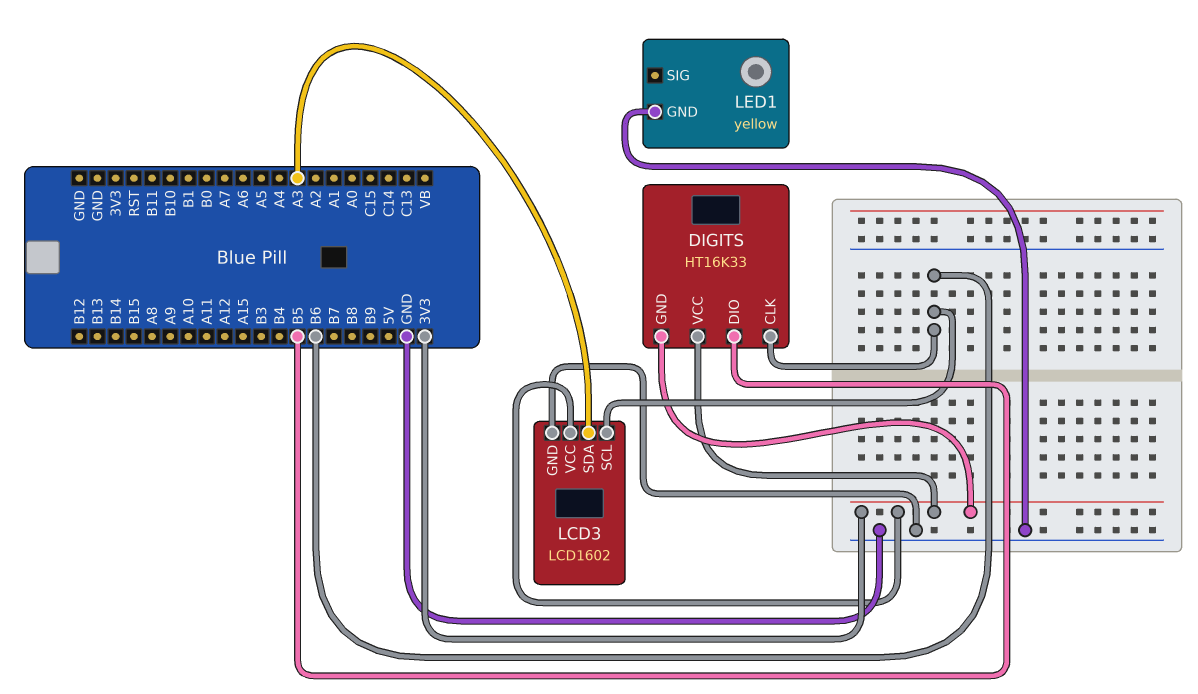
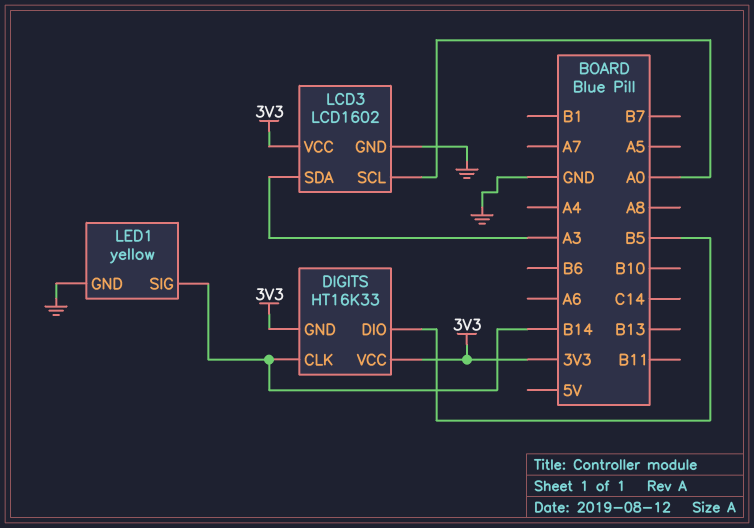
DIGITS pin CLK: B6 -> B14
LCD3 pin SCL: B6 -> A0
LED1 pin SIG: none -> B14

